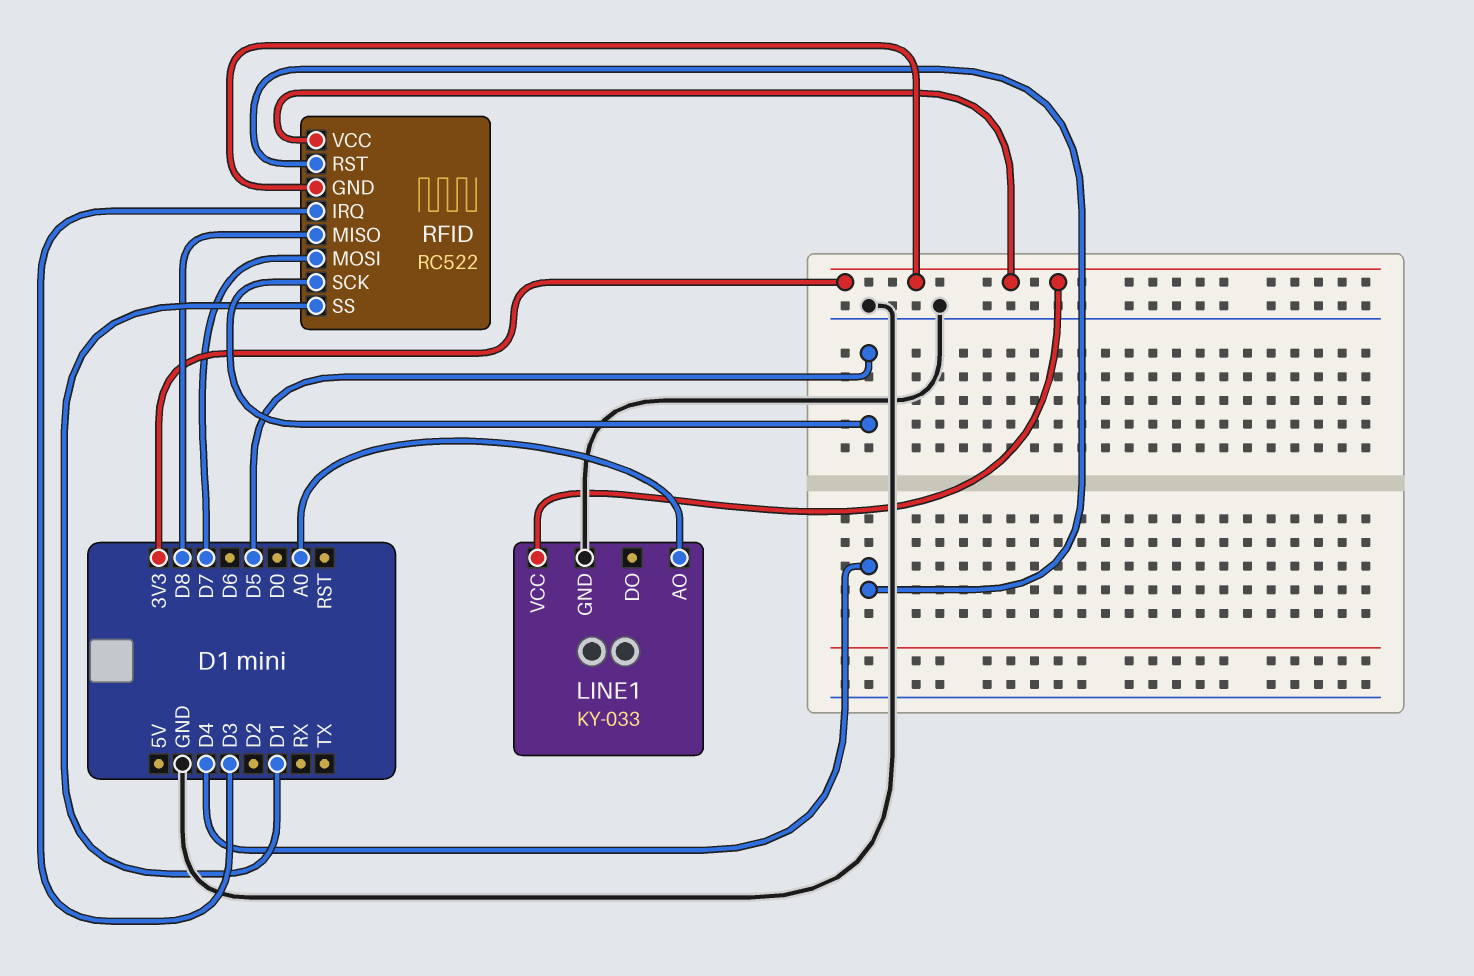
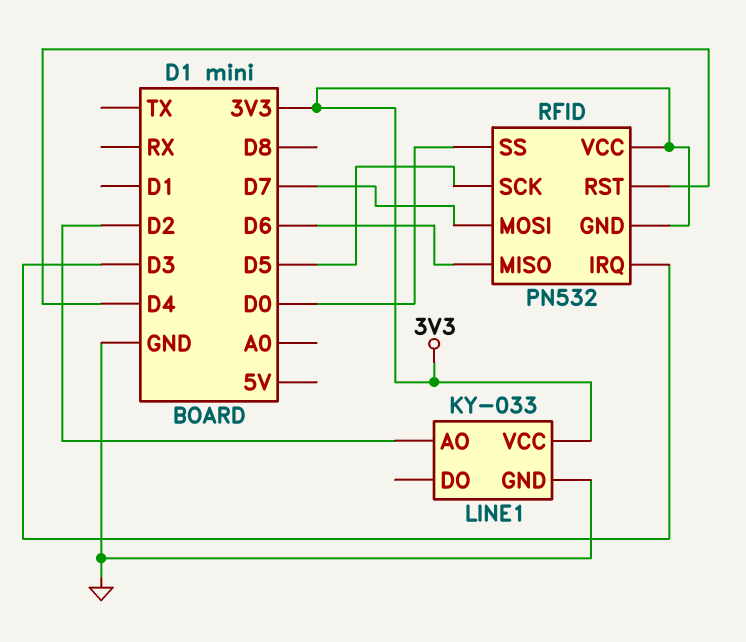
LINE1 pin AO: A0 -> D2
RFID: RC522 -> PN532
RFID pin MISO: D8 -> D6
RFID pin SS: D1 -> D0

